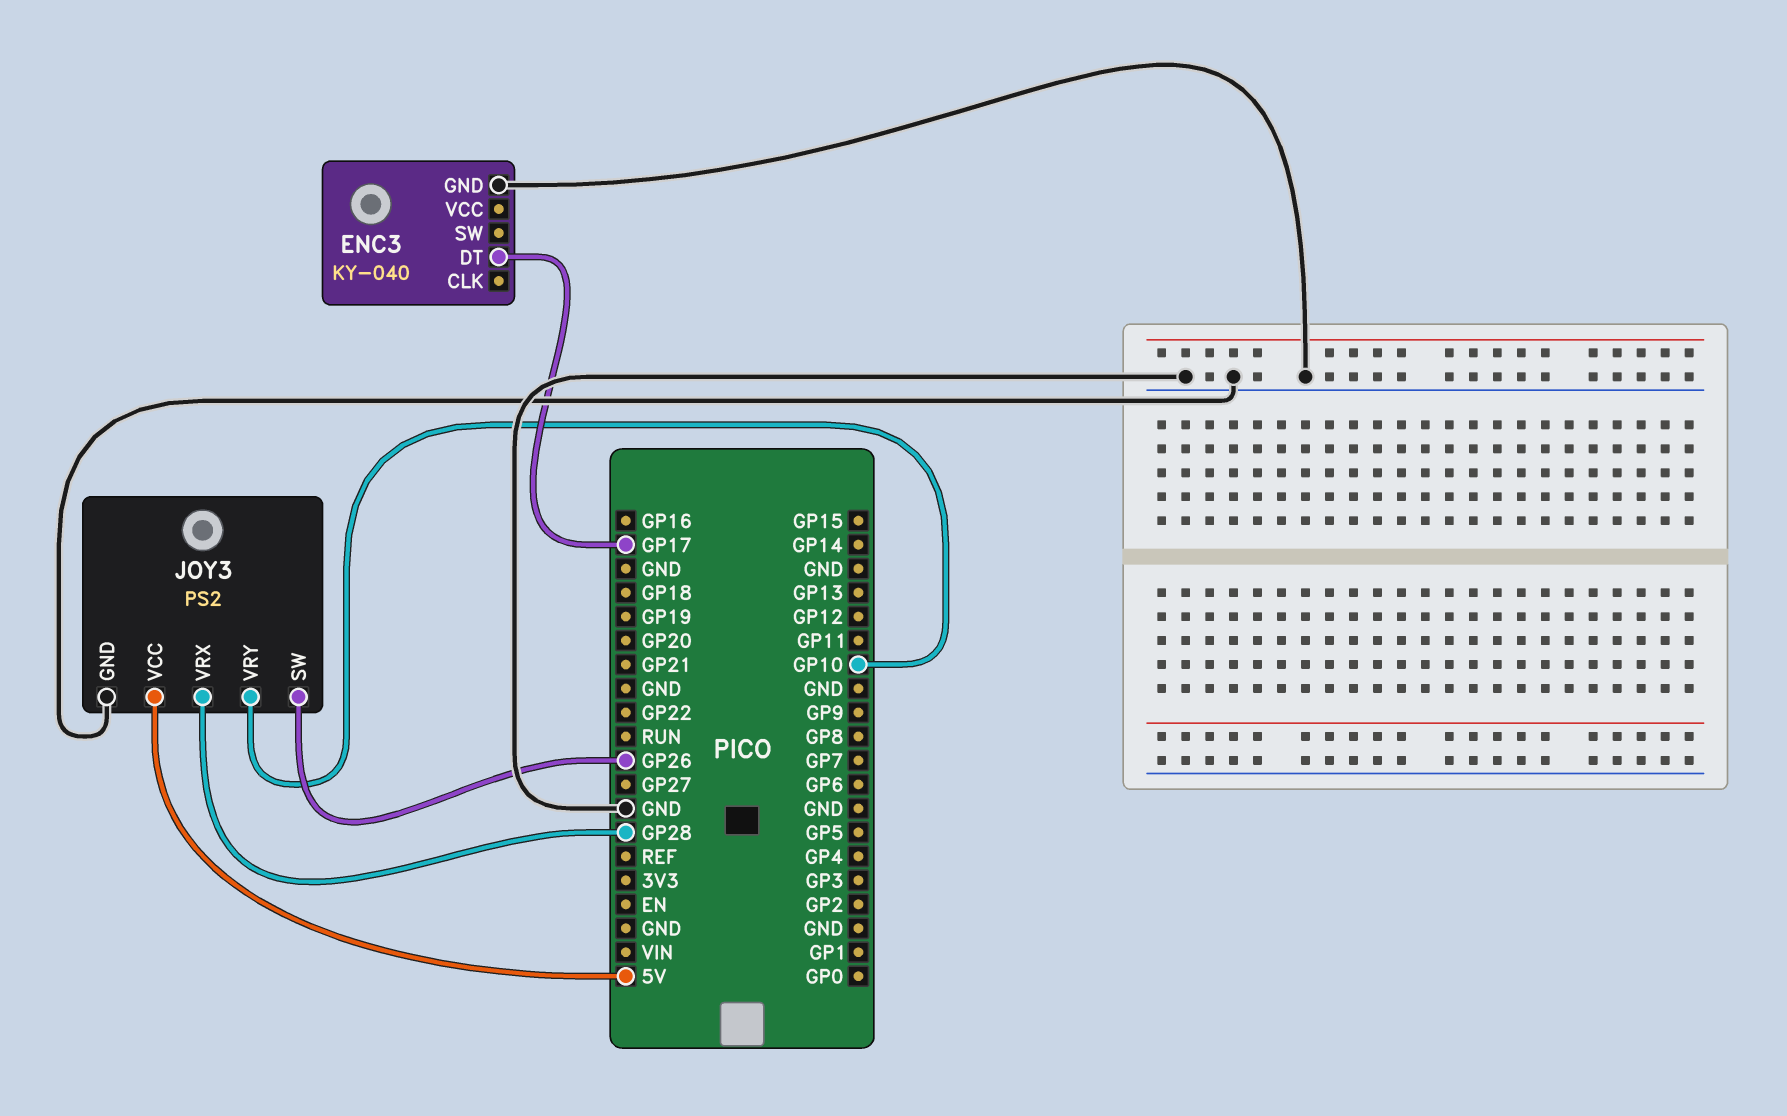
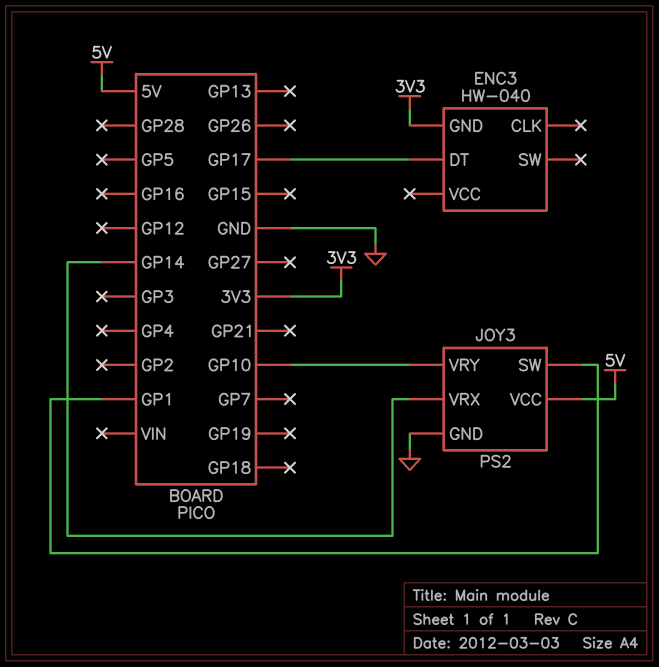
ENC3: KY-040 -> HW-040
ENC3 pin GND: GND -> 3V3
JOY3 pin SW: GP26 -> GP1
JOY3 pin VRX: GP28 -> GP14

